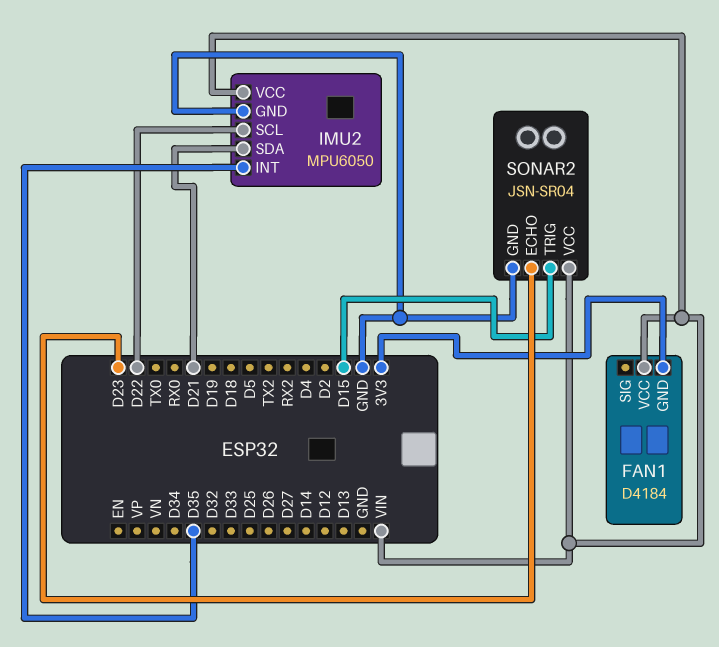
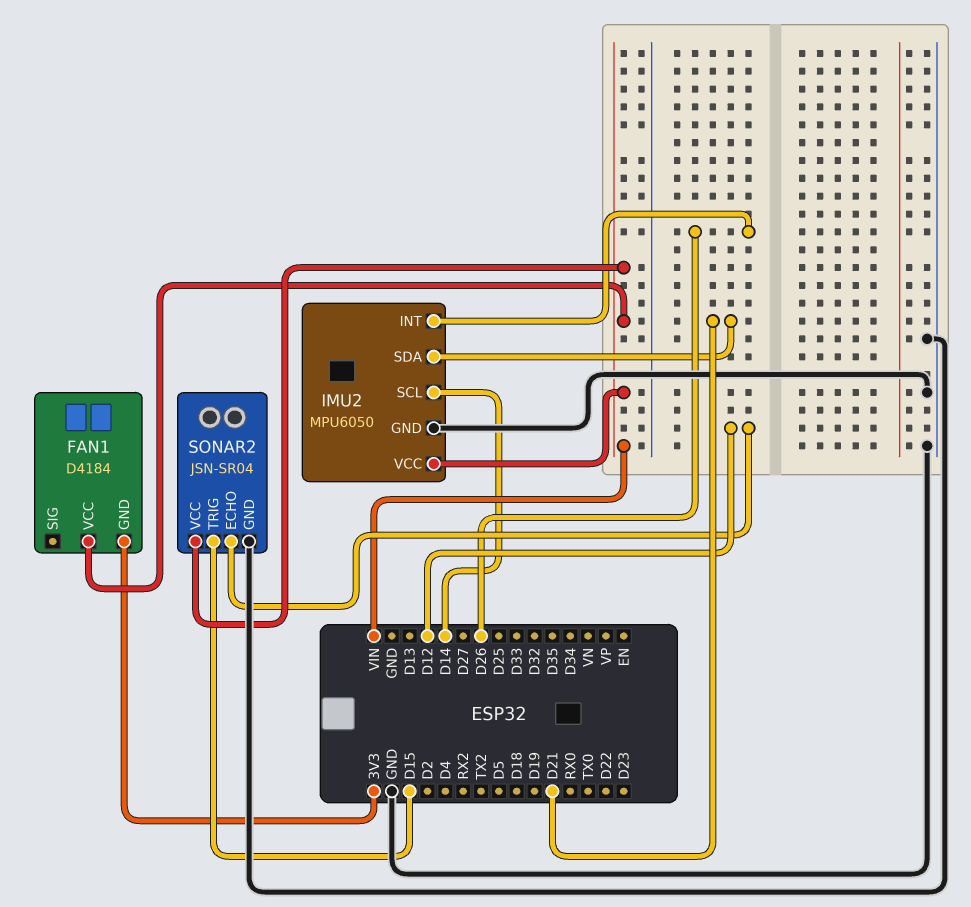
IMU2 pin INT: D35 -> D26
IMU2 pin SCL: D22 -> D14
SONAR2 pin ECHO: D23 -> D12

